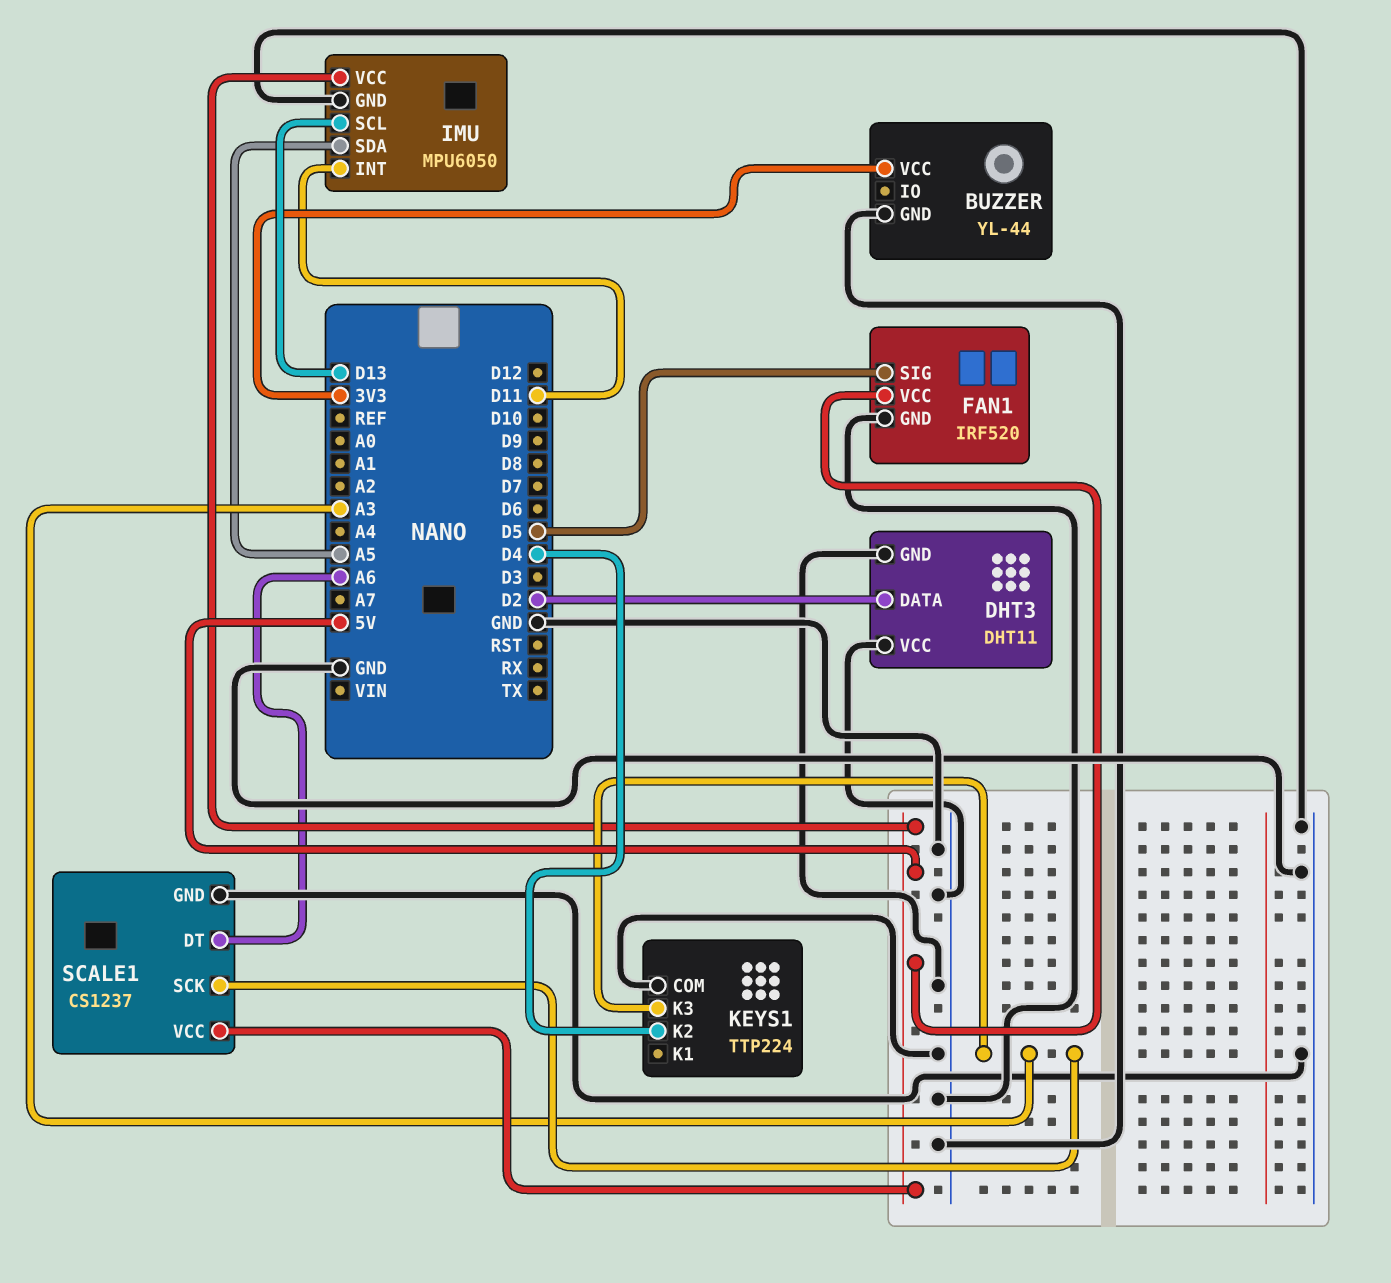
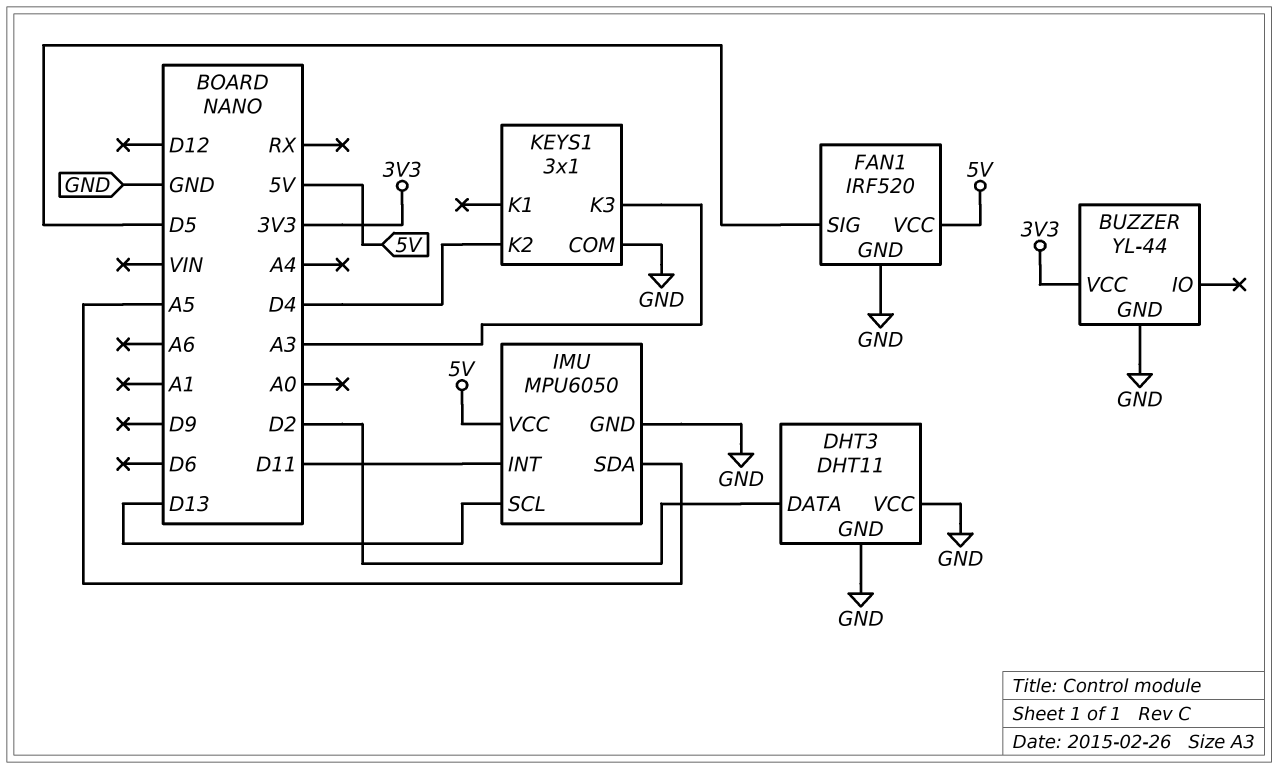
KEYS1: TTP224 -> 3x1
SCALE1: CS1237 -> none
SCALE1 pin DT: A6 -> none
SCALE1 pin GND: GND -> none
SCALE1 pin SCK: A3 -> none
SCALE1 pin VCC: 5V -> none

